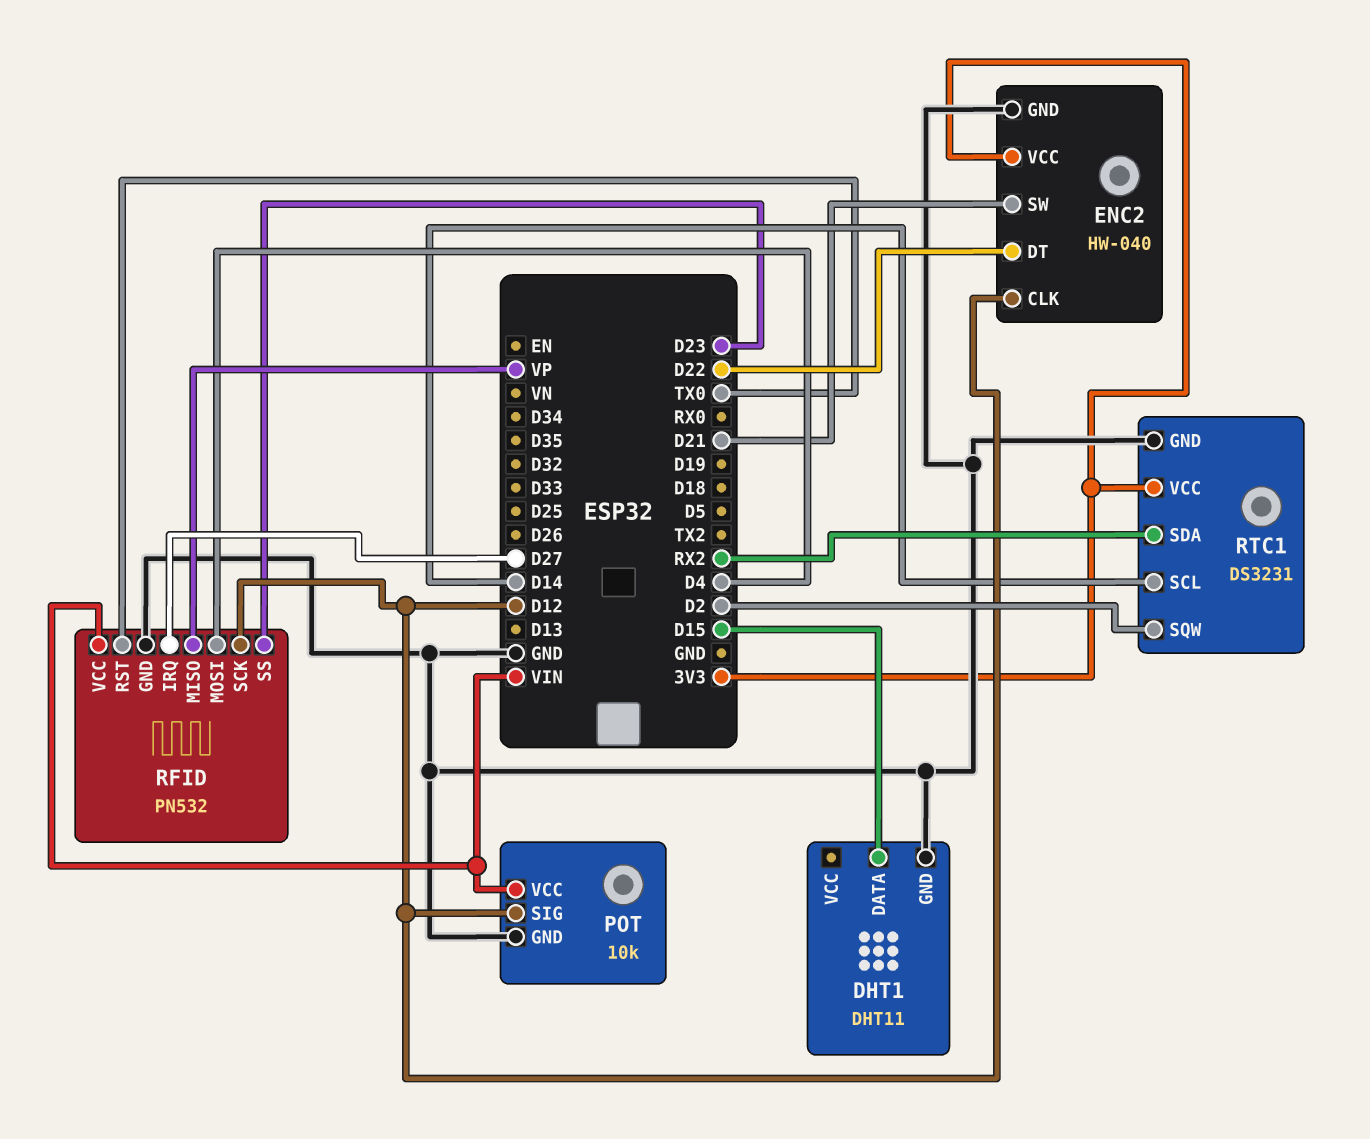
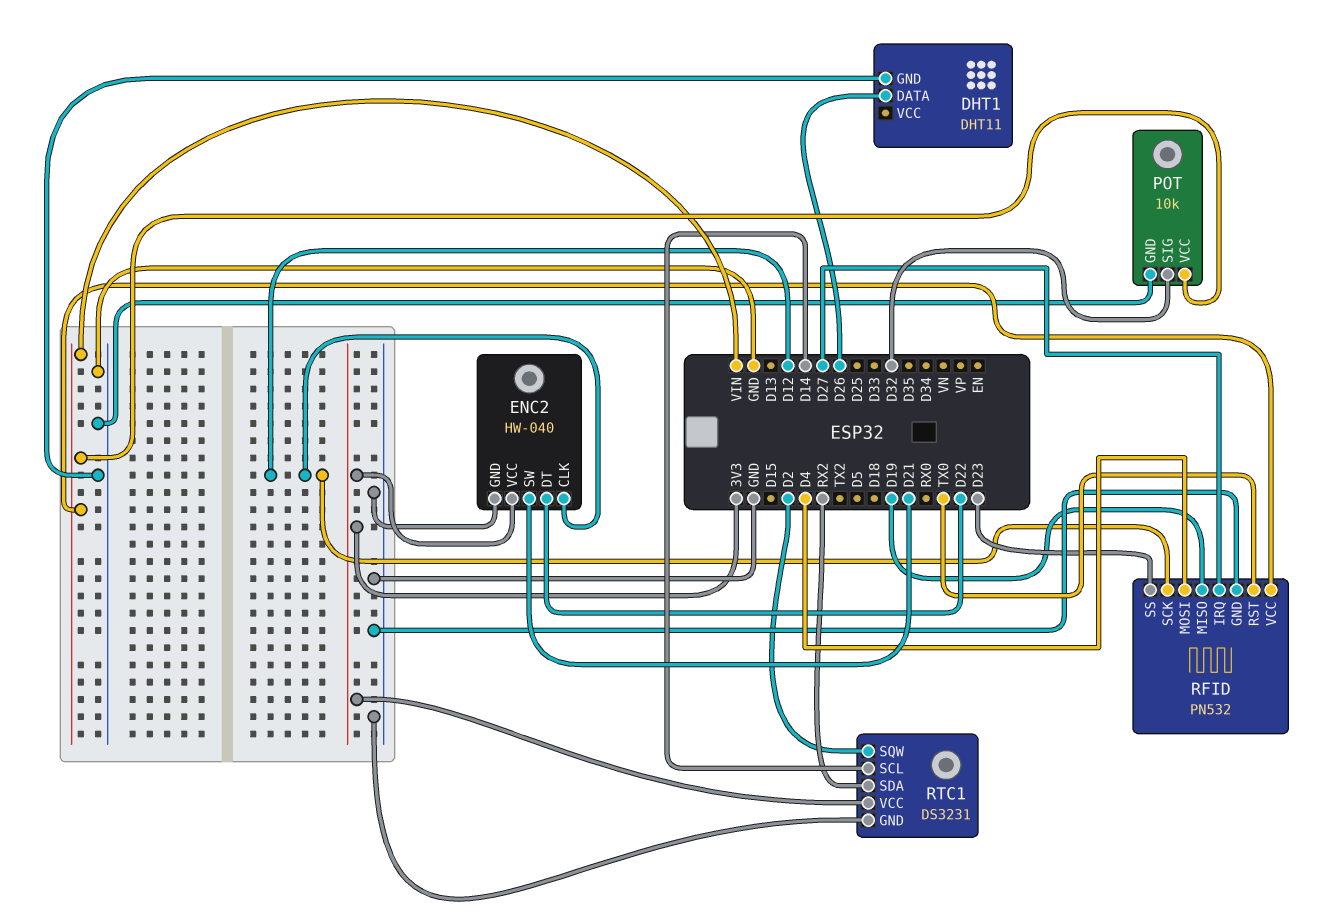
DHT1 pin DATA: D15 -> D26
POT pin SIG: D12 -> D32
RFID pin MISO: VP -> D19

